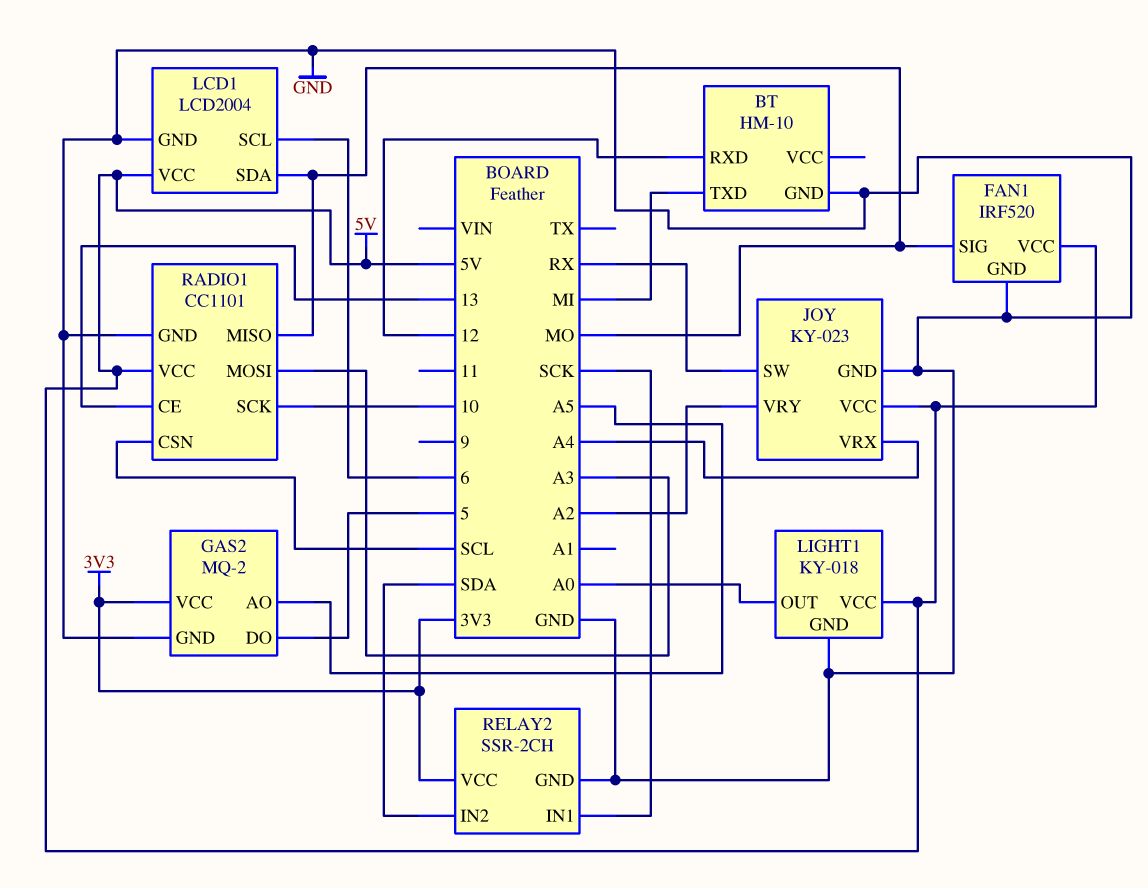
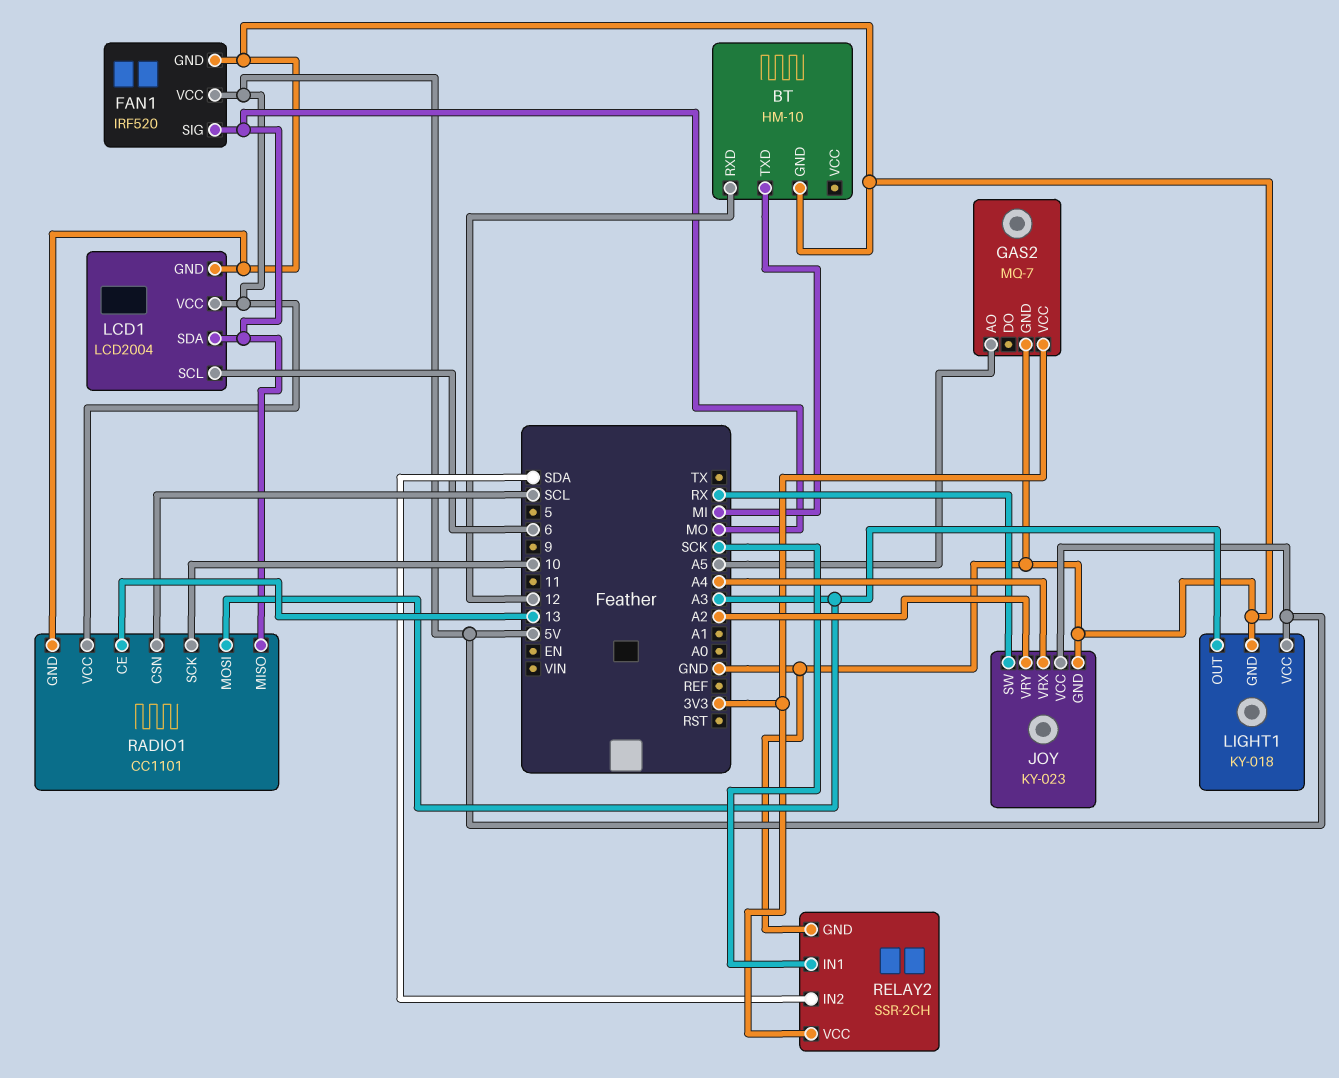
GAS2: MQ-2 -> MQ-7
GAS2 pin DO: 5 -> none
LIGHT1 pin OUT: A0 -> A3

